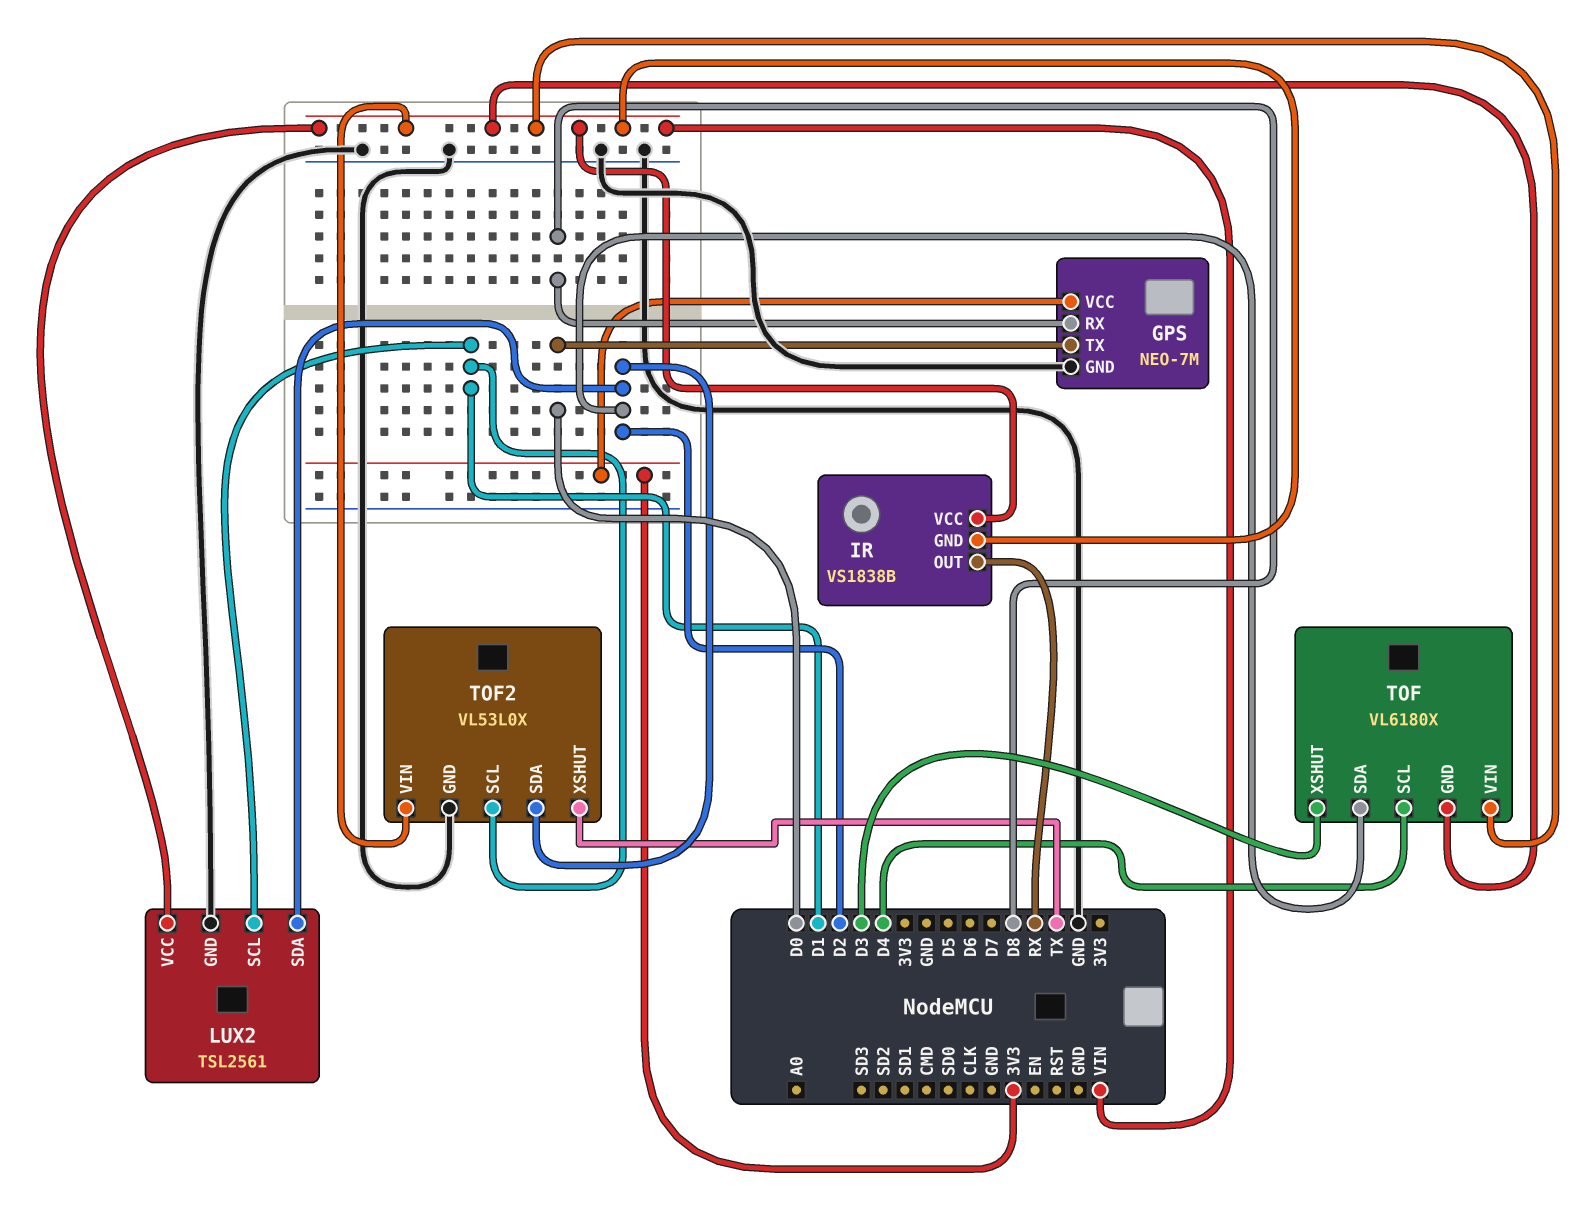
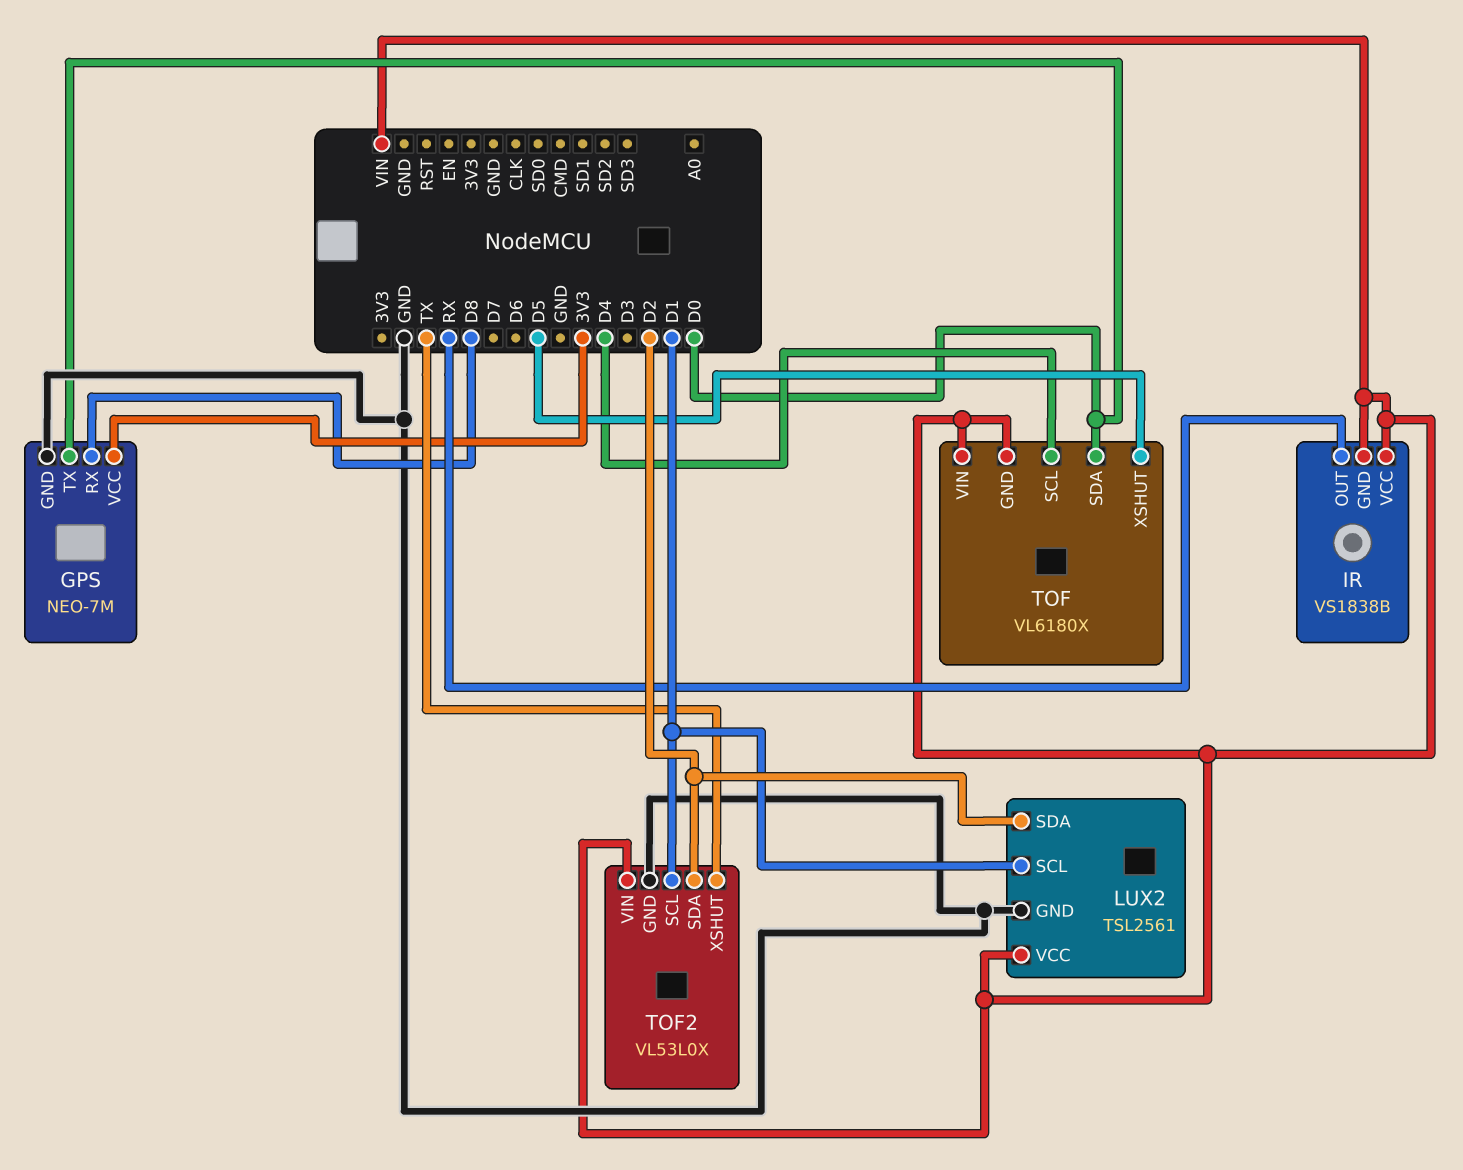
TOF pin SDA: D2 -> D0
TOF pin XSHUT: D3 -> D5

